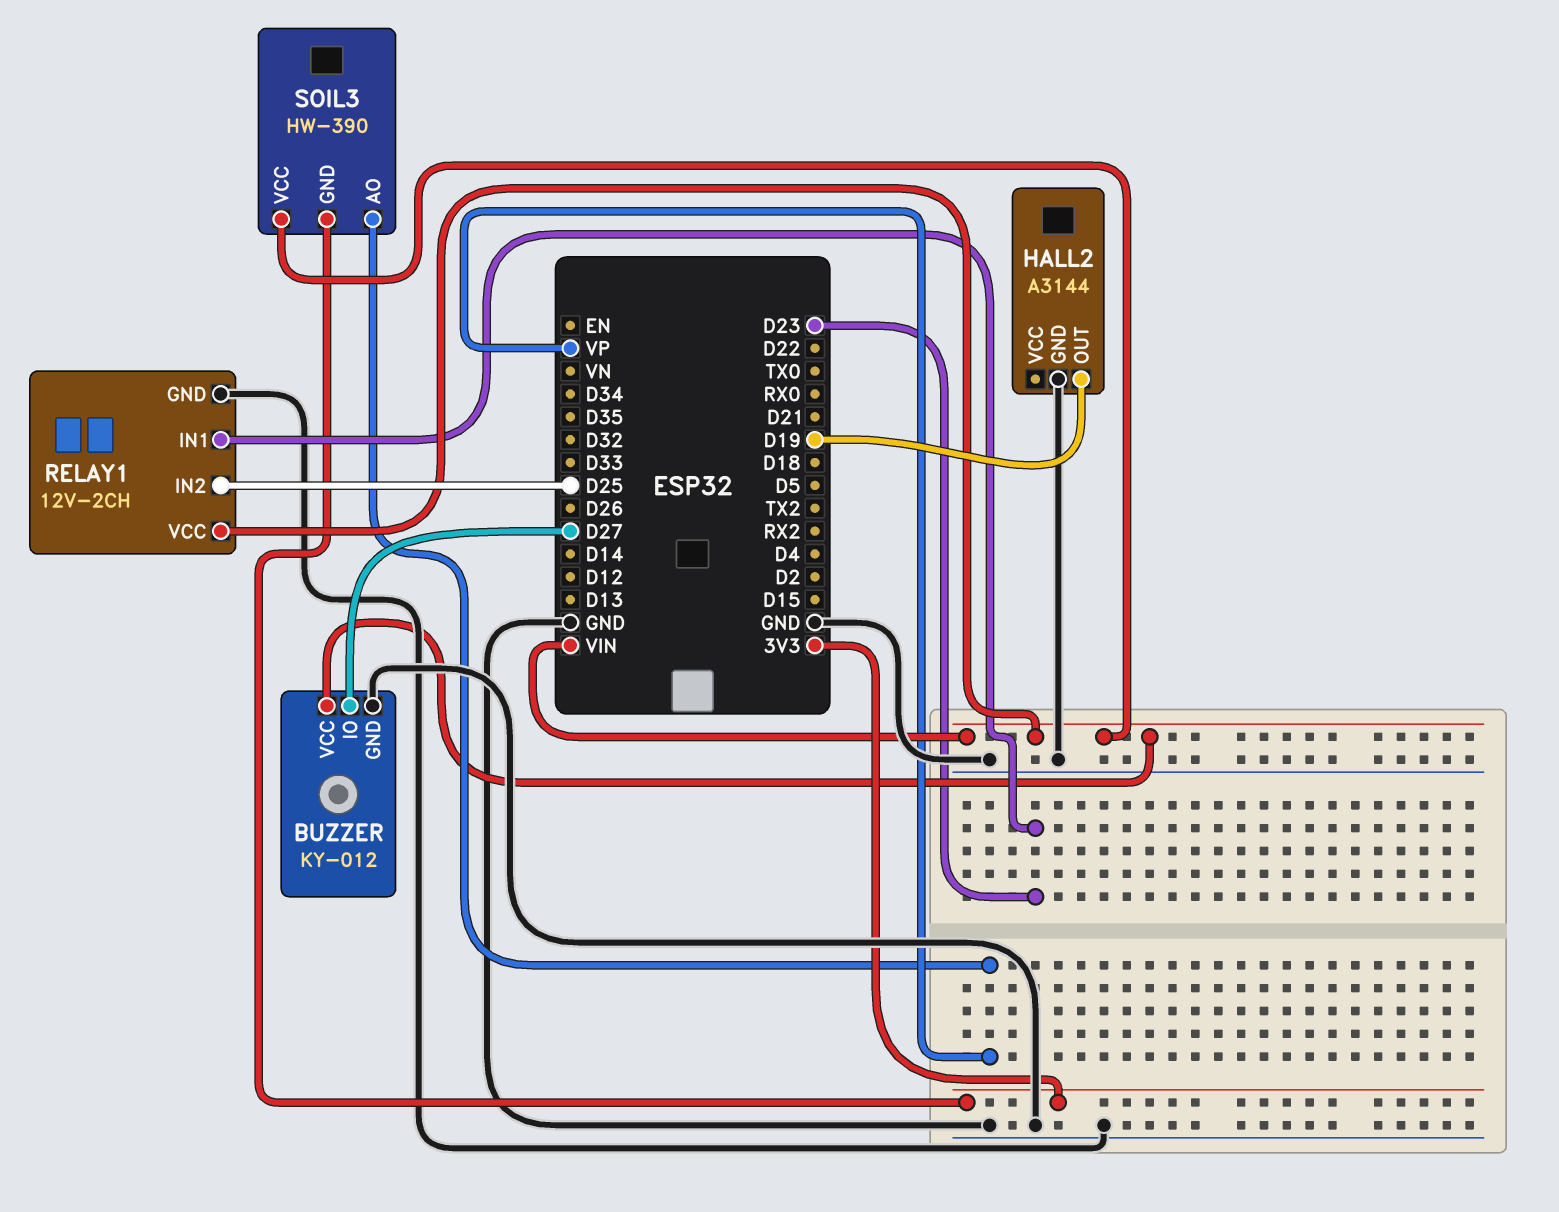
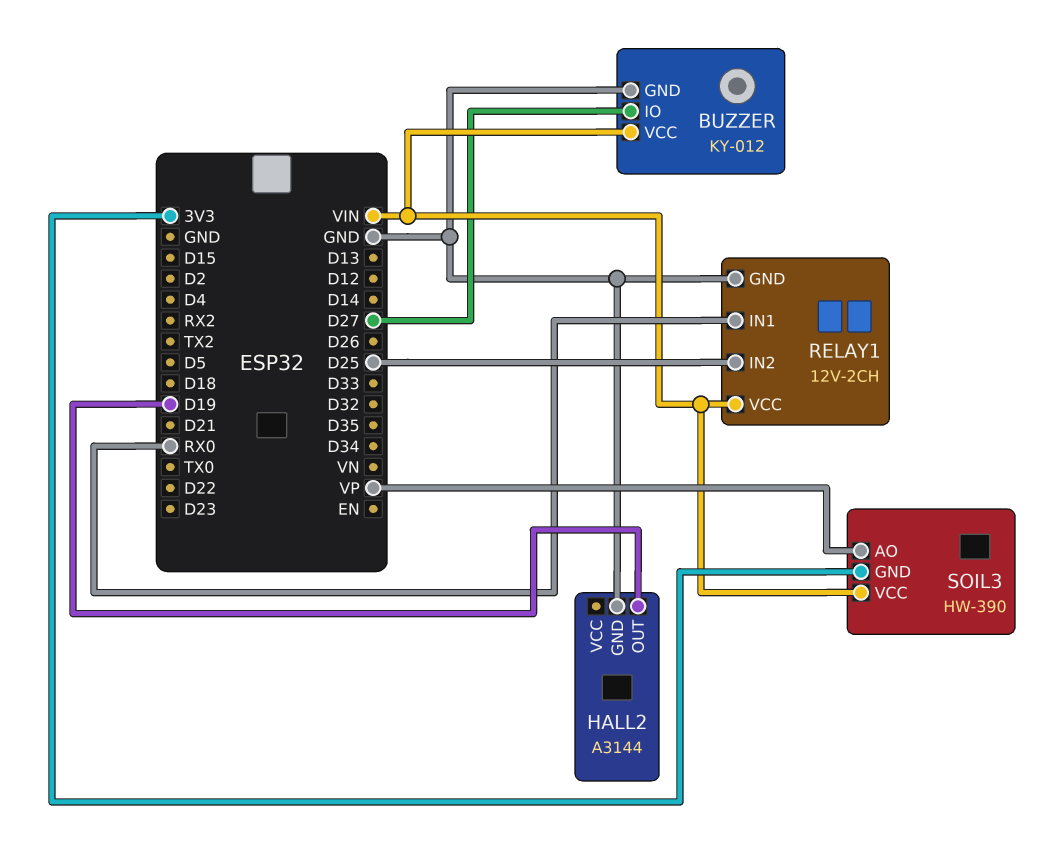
RELAY1 pin IN1: D23 -> RX0

